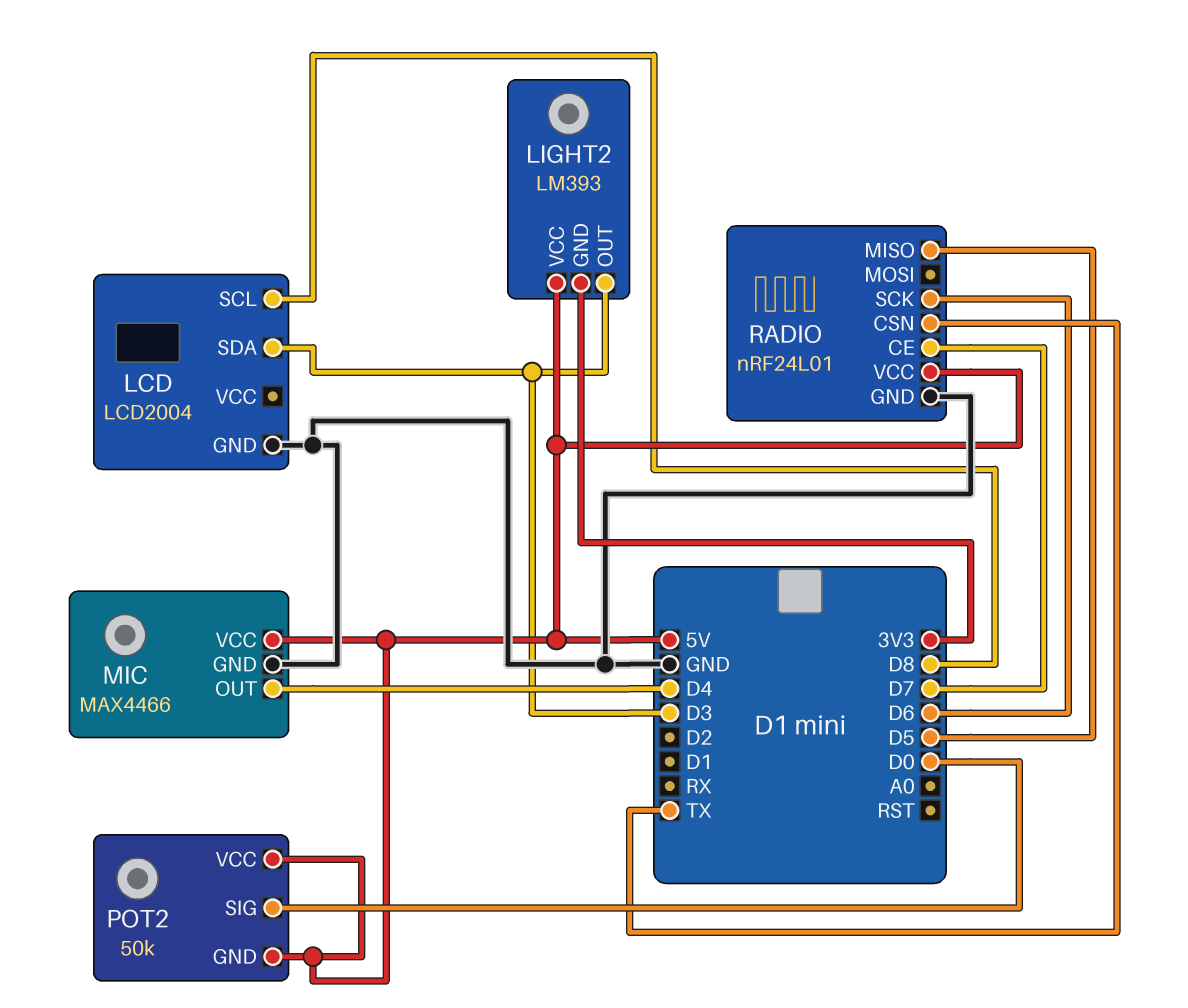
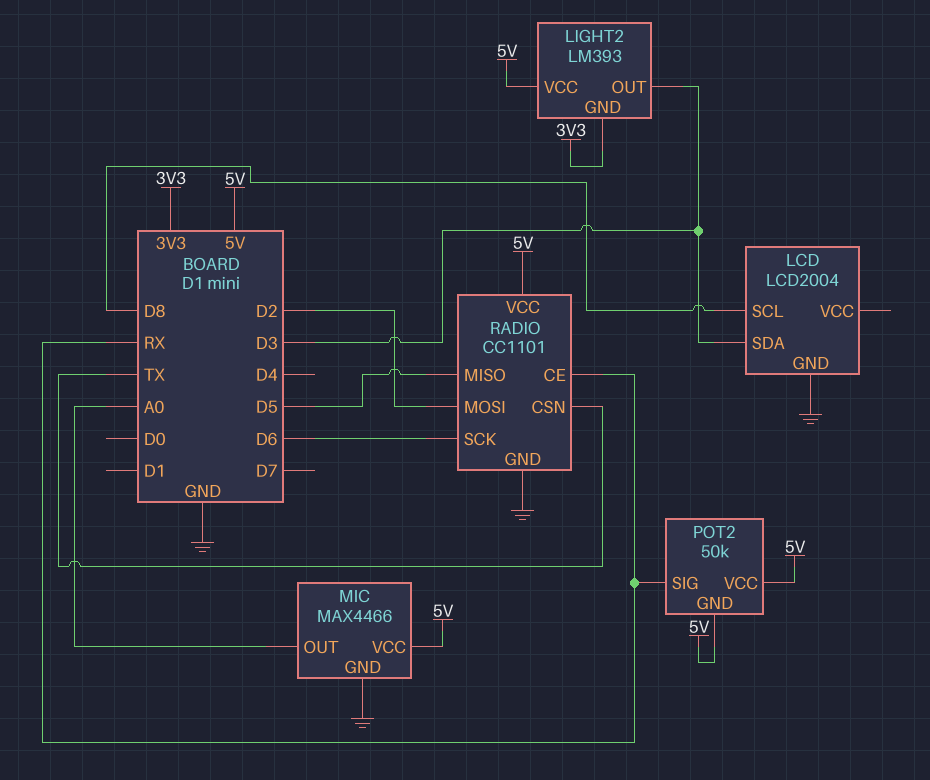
MIC pin OUT: D4 -> A0
POT2 pin SIG: D0 -> RX
RADIO: nRF24L01 -> CC1101
RADIO pin CE: D7 -> RX
RADIO pin MOSI: none -> D2

